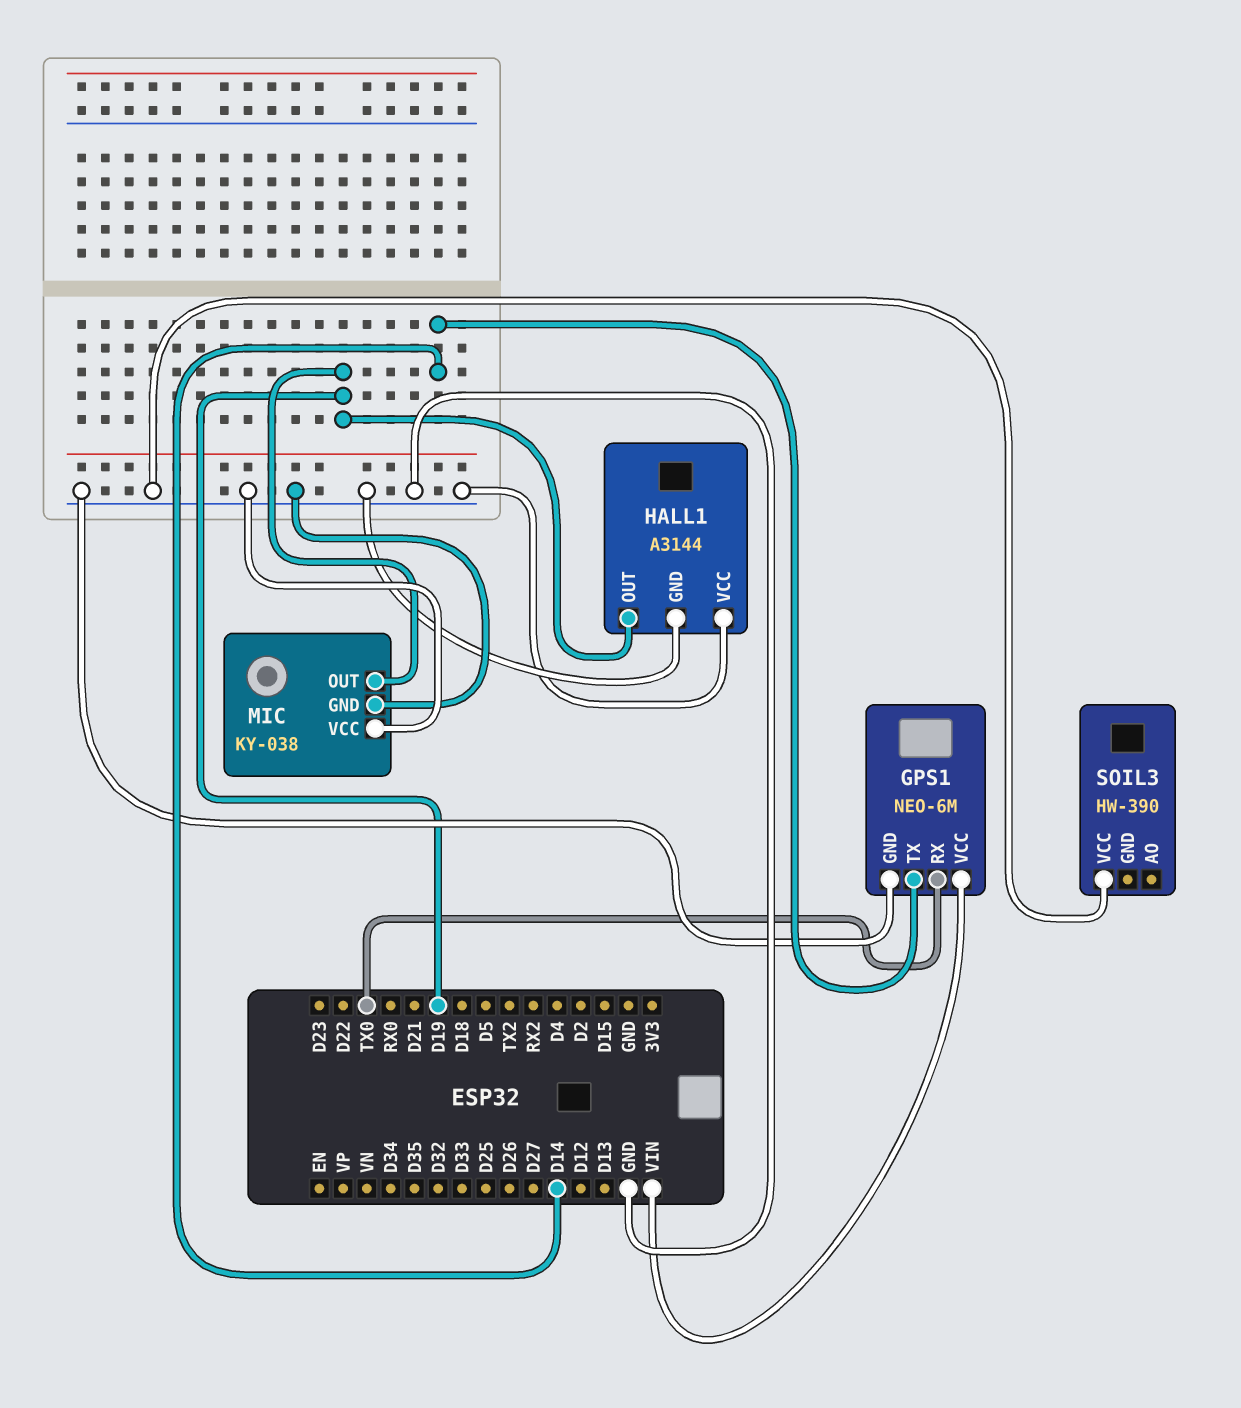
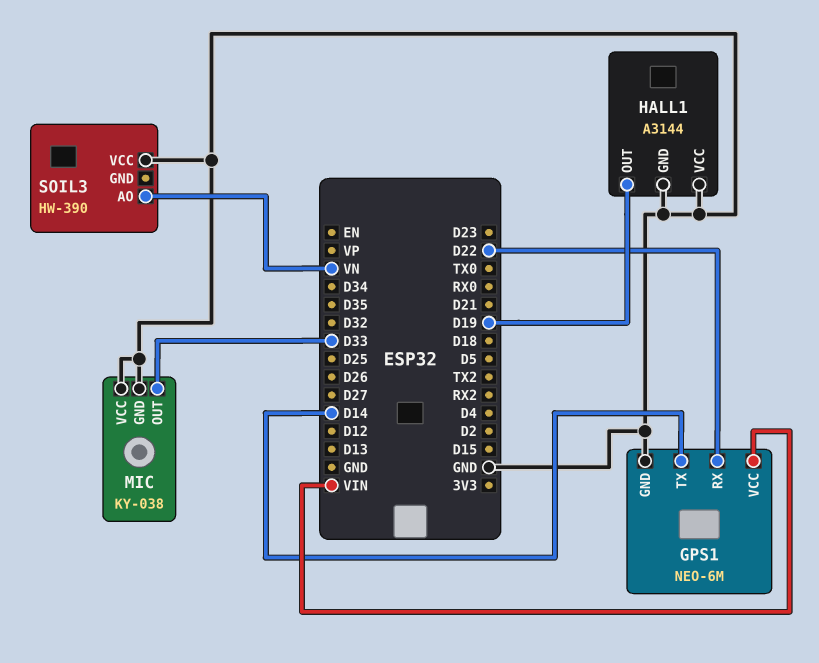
GPS1 pin RX: TX0 -> D22
MIC pin OUT: D19 -> D33
SOIL3 pin AO: none -> VN

